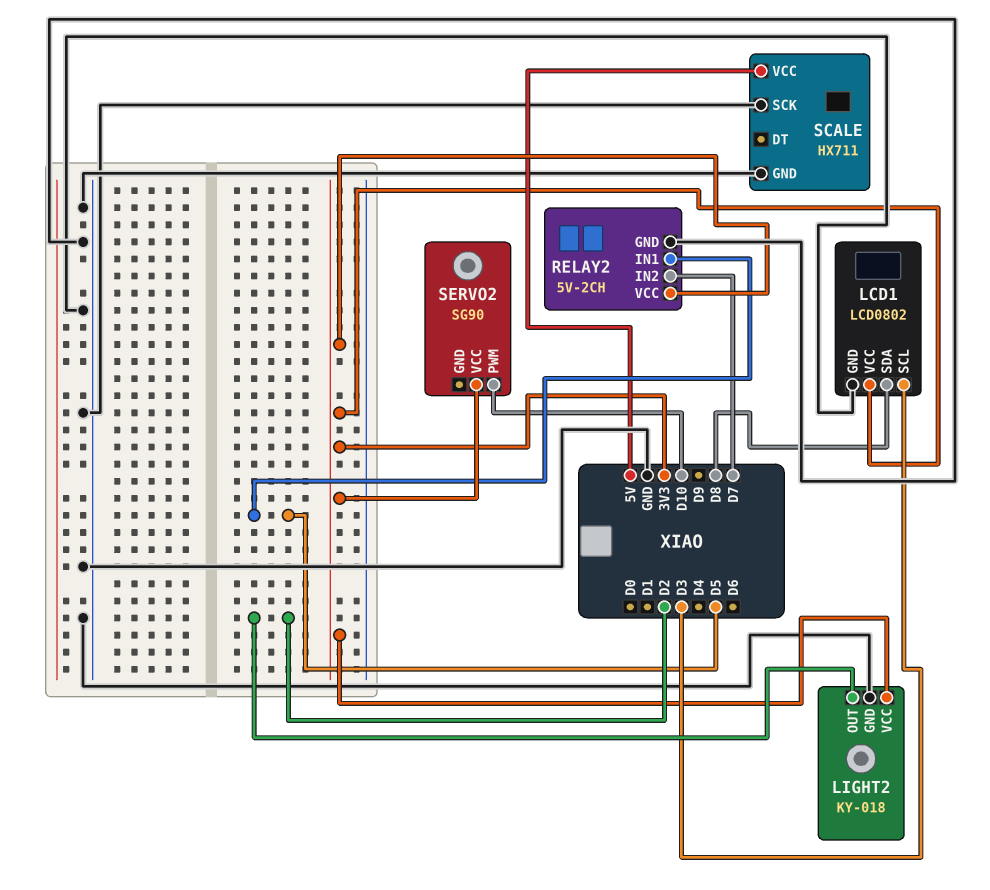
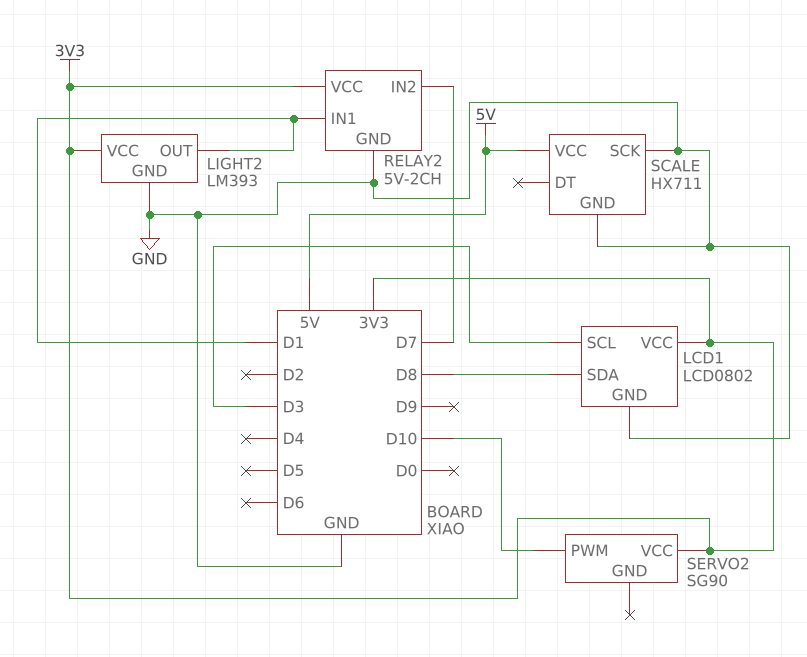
LIGHT2: KY-018 -> LM393
LIGHT2 pin OUT: D2 -> D1
RELAY2 pin IN1: D5 -> D1

